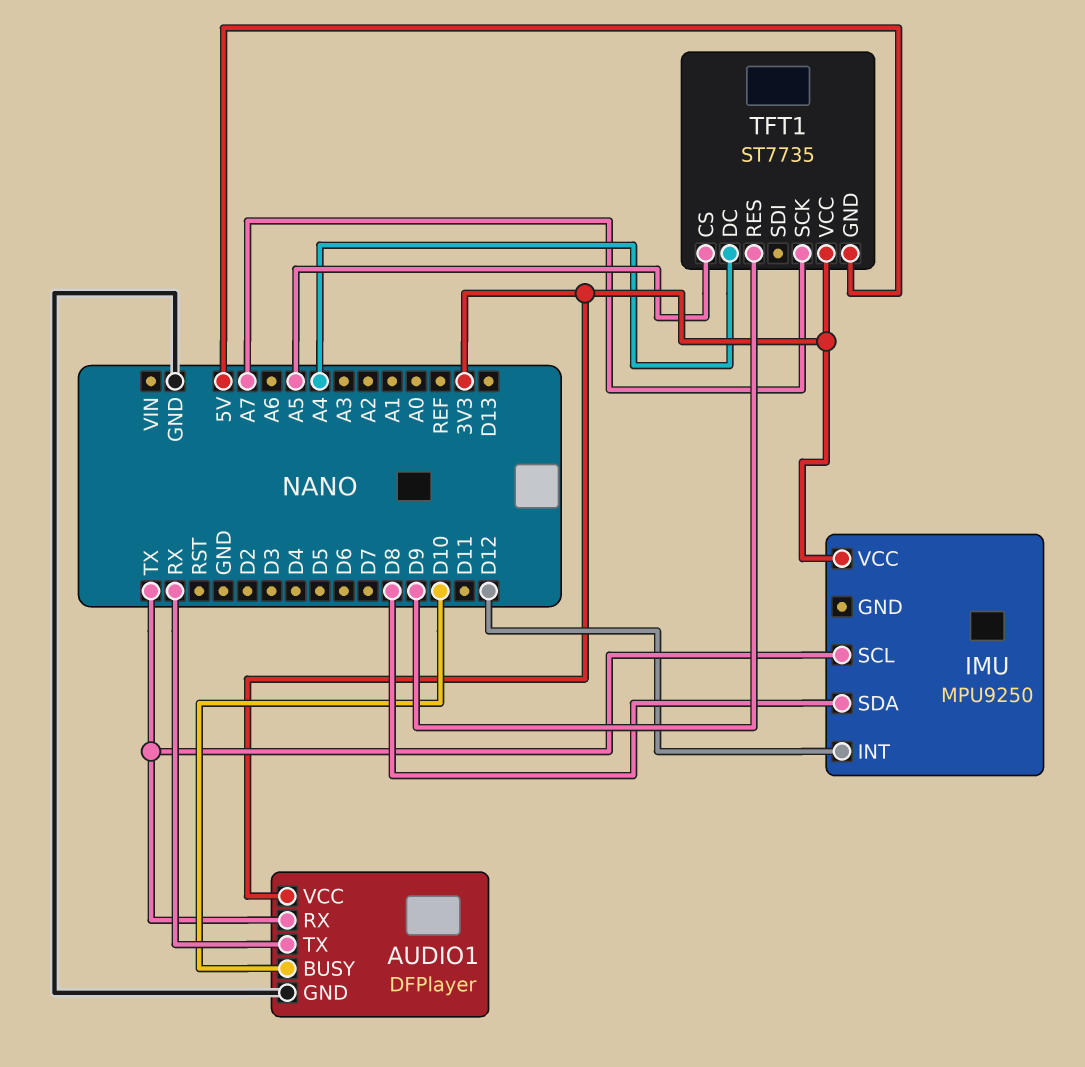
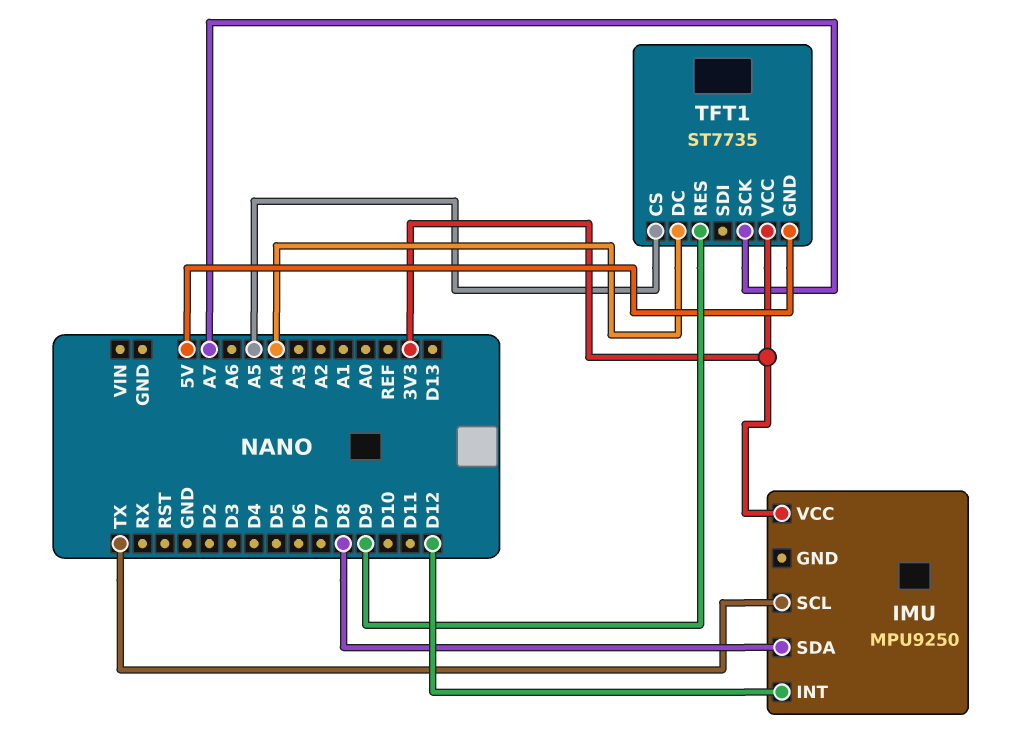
AUDIO1: DFPlayer -> none
AUDIO1 pin BUSY: D10 -> none
AUDIO1 pin GND: GND -> none
AUDIO1 pin RX: TX -> none
AUDIO1 pin TX: RX -> none
AUDIO1 pin VCC: 3V3 -> none

